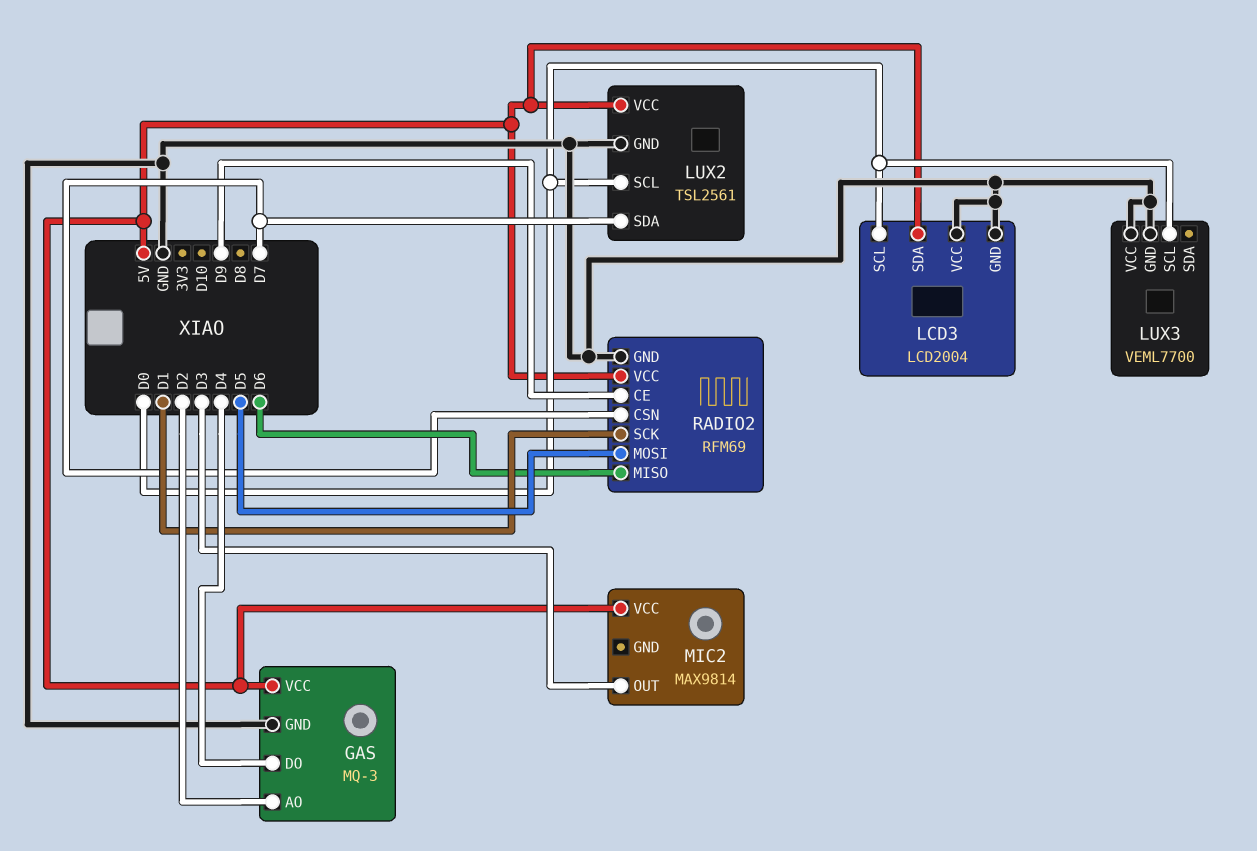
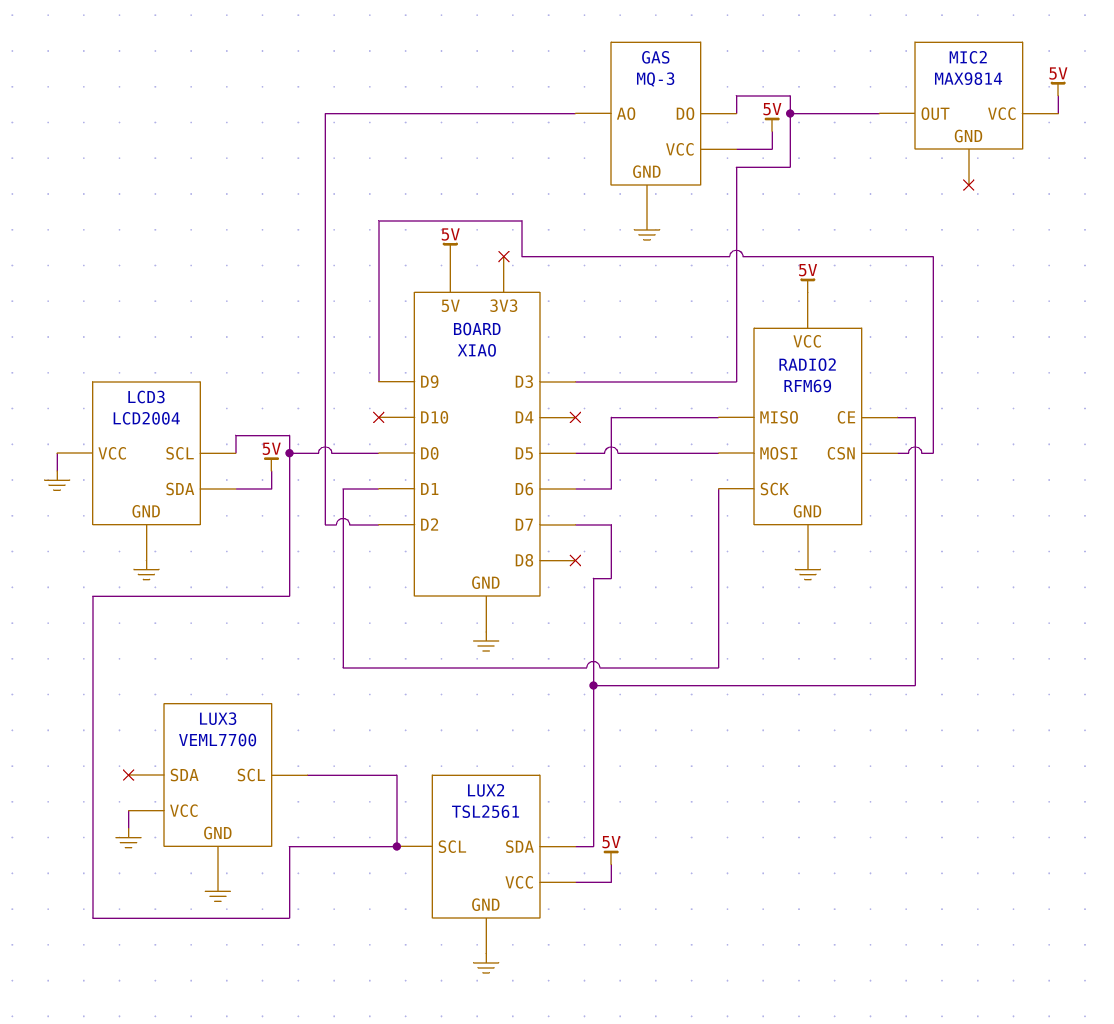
GAS pin DO: D4 -> D3
RADIO2 pin CE: D9 -> D7
RADIO2 pin CSN: D7 -> D9

